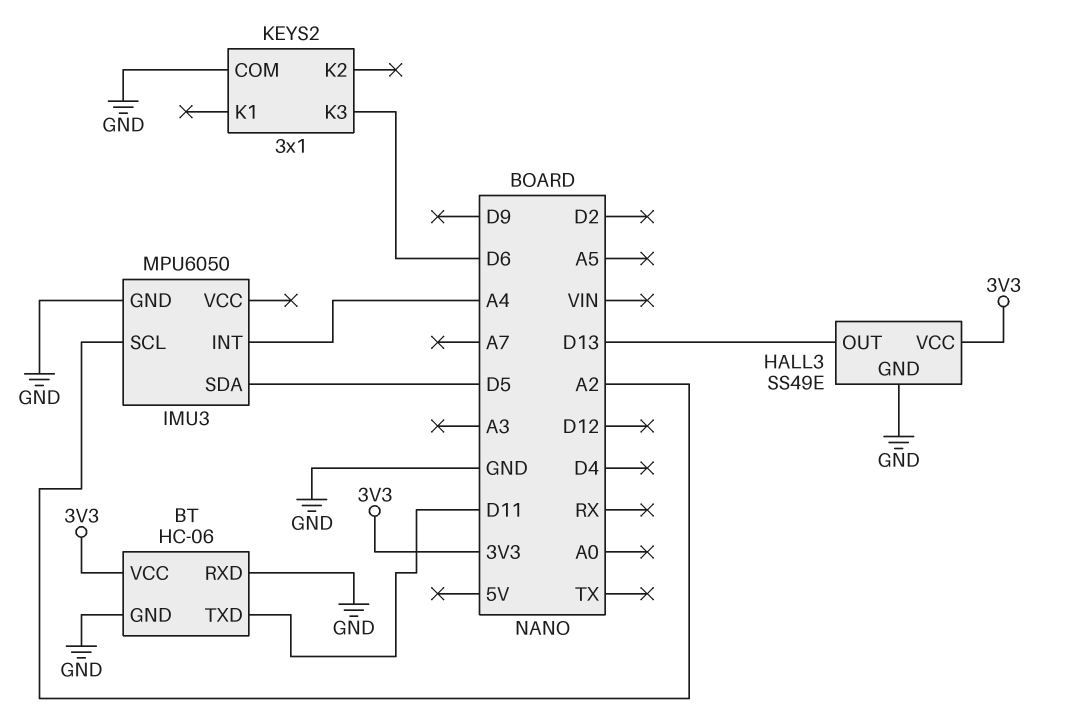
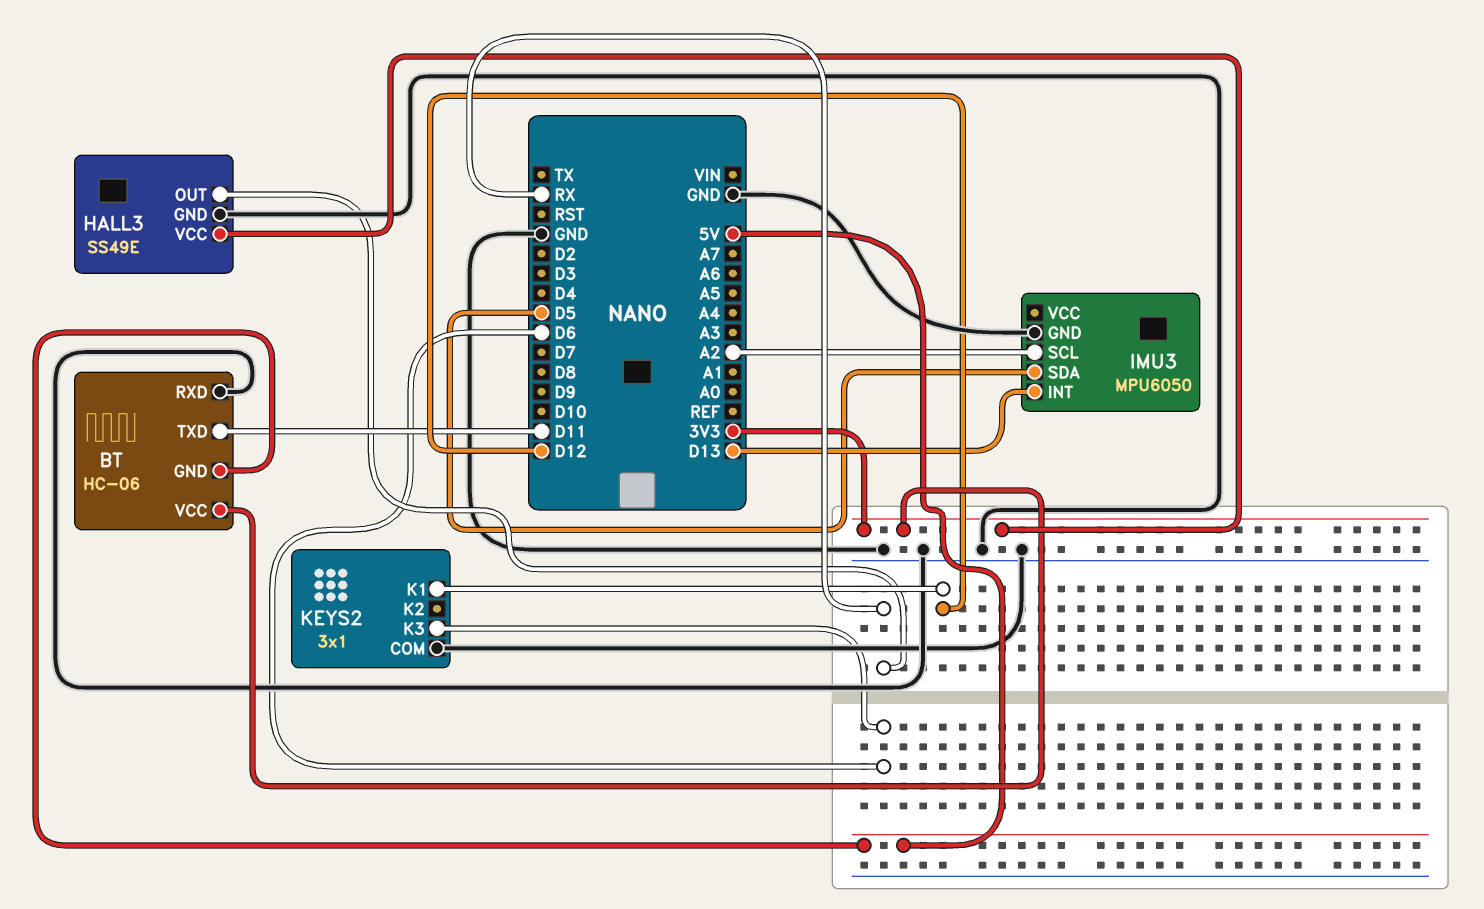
BT pin GND: GND -> 5V
HALL3 pin OUT: D13 -> RX
IMU3 pin INT: A4 -> D13
KEYS2 pin K1: none -> D12

